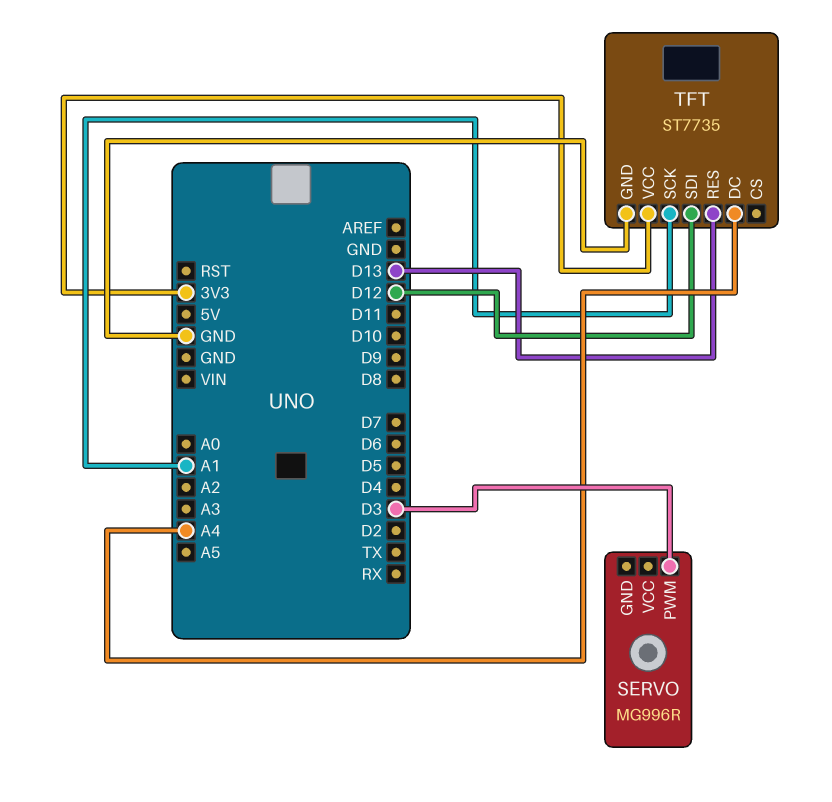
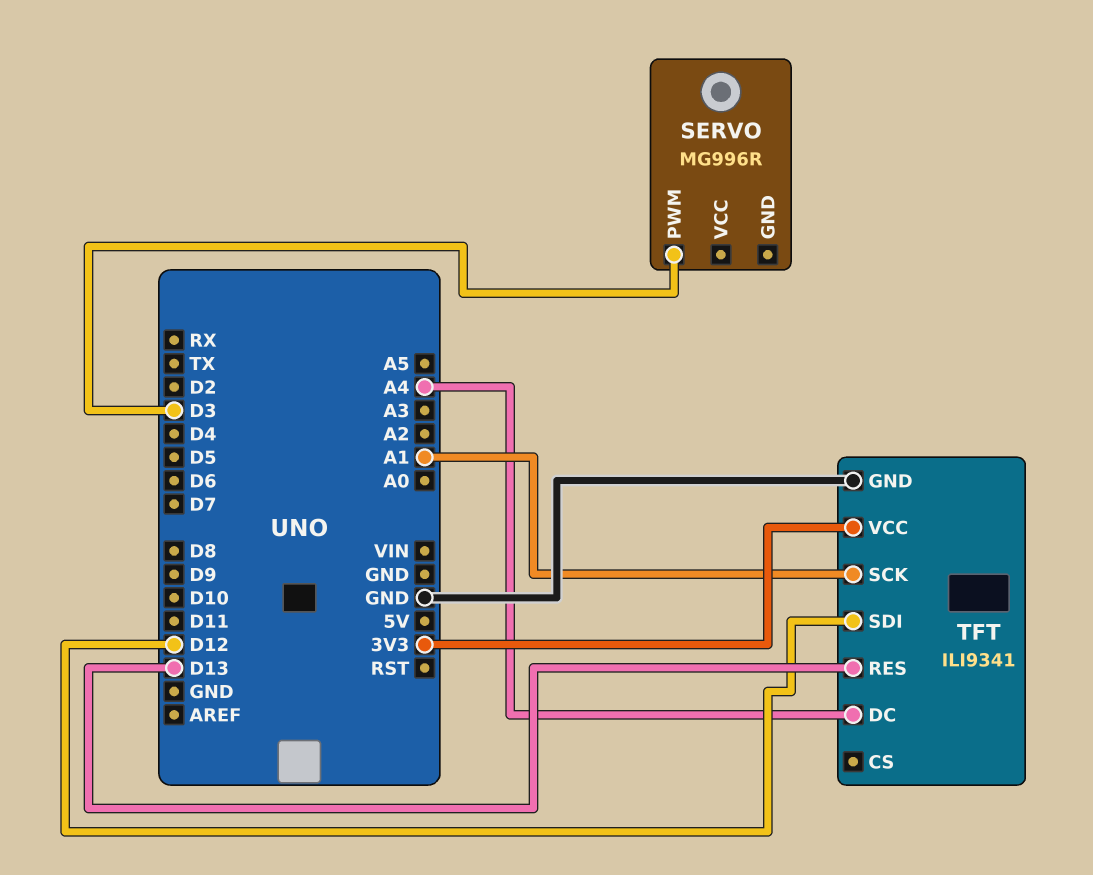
TFT: ST7735 -> ILI9341

